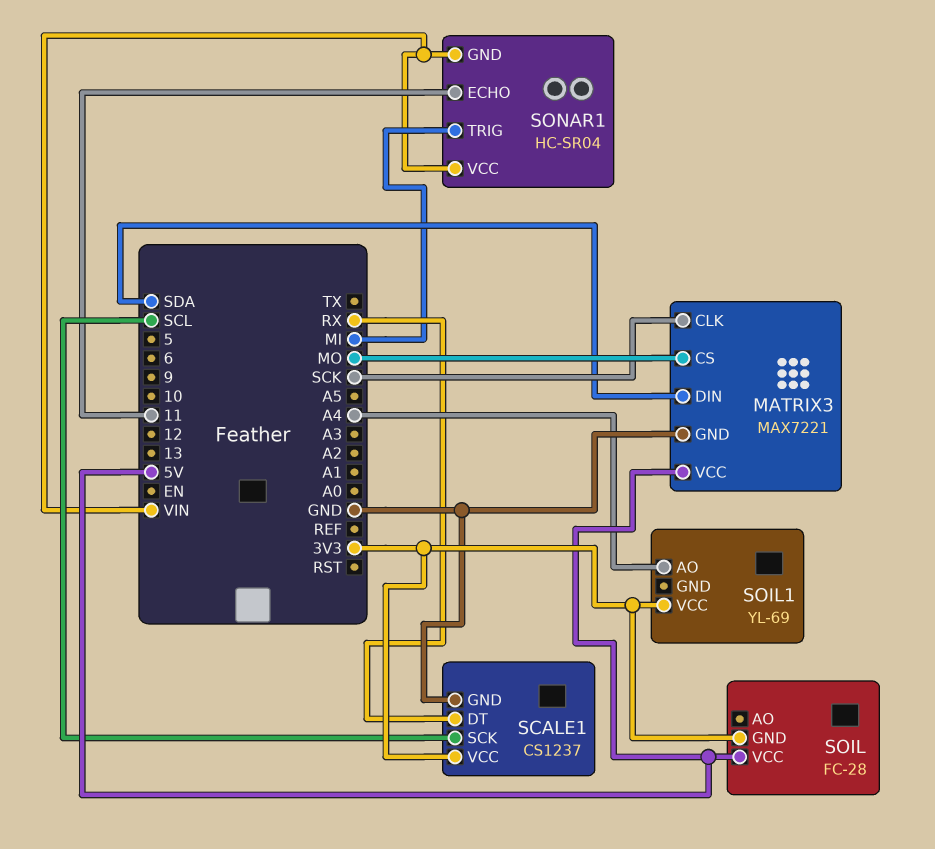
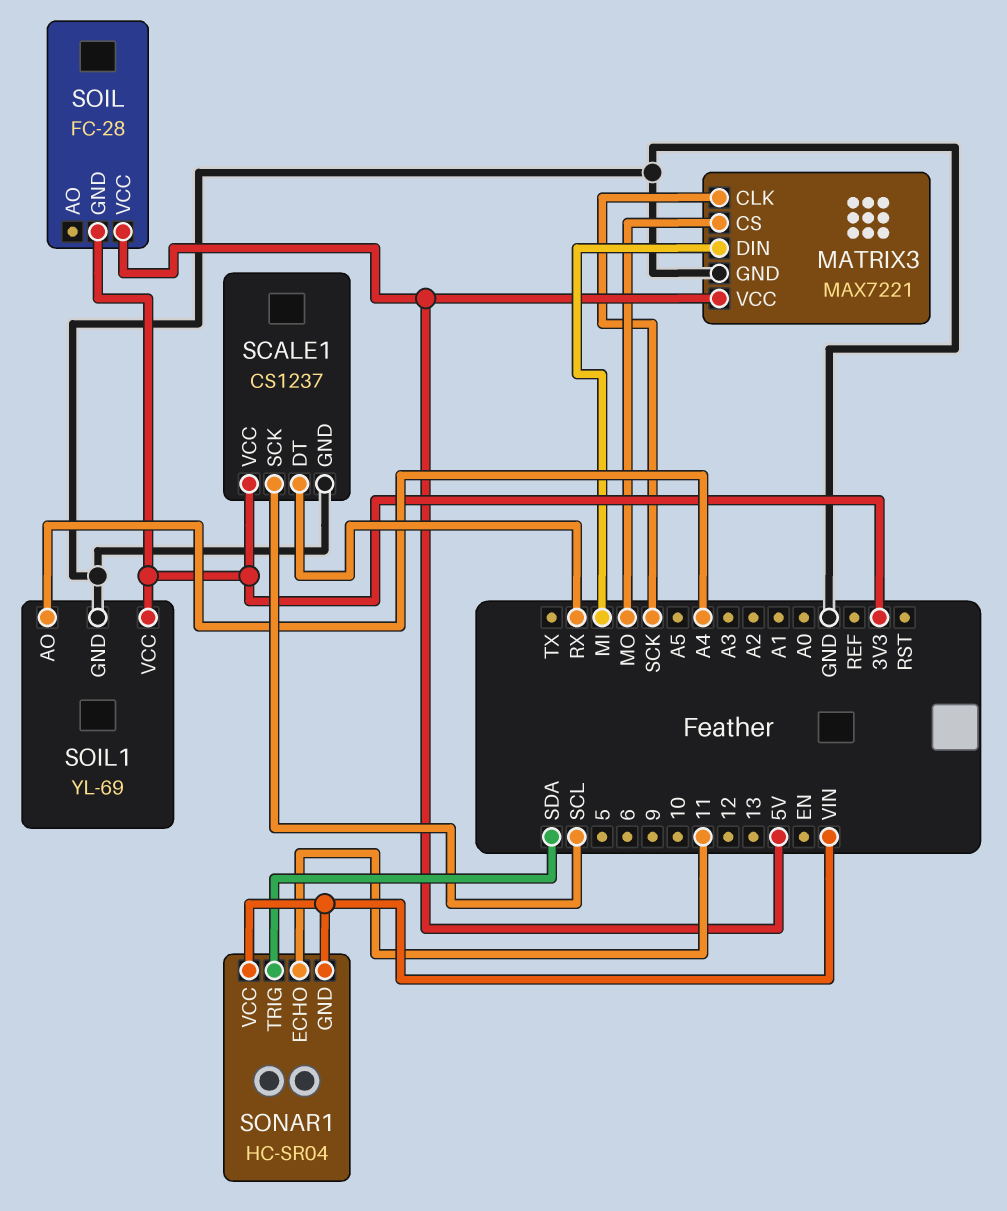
MATRIX3 pin DIN: SDA -> MI
SOIL1 pin GND: none -> GND
SONAR1 pin TRIG: MI -> SDA

